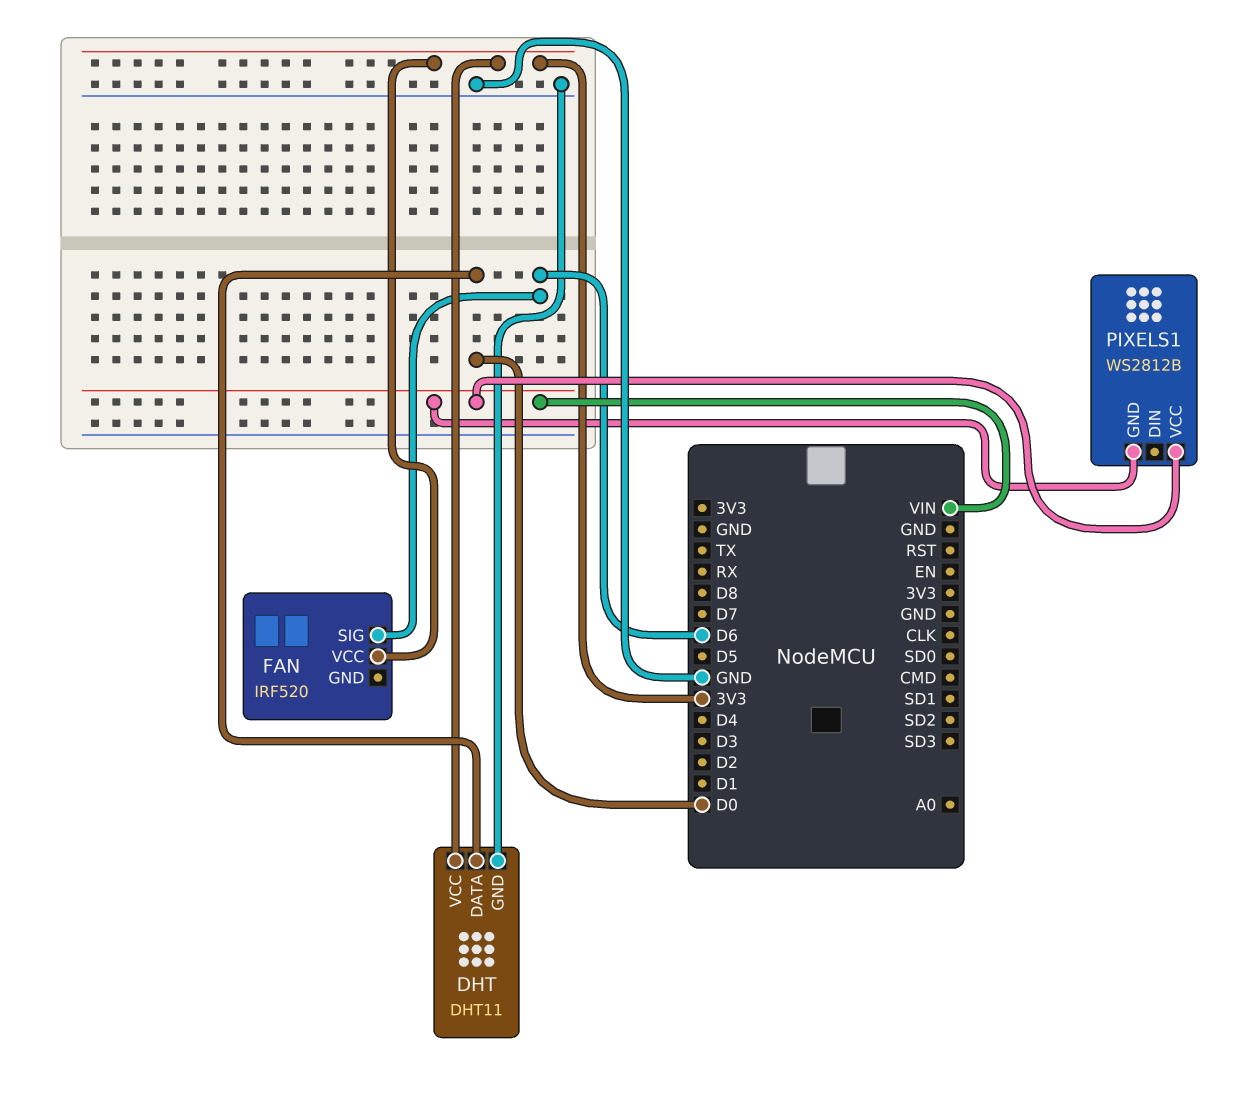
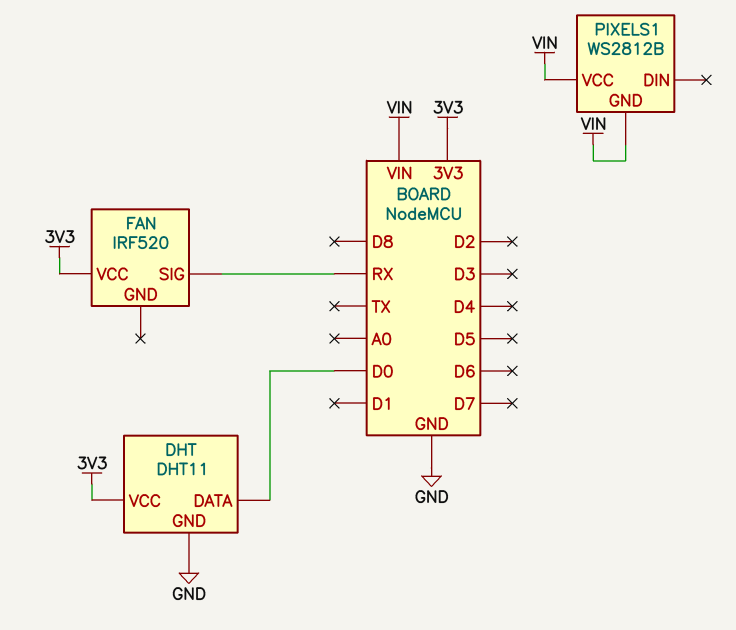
FAN pin SIG: D6 -> RX

